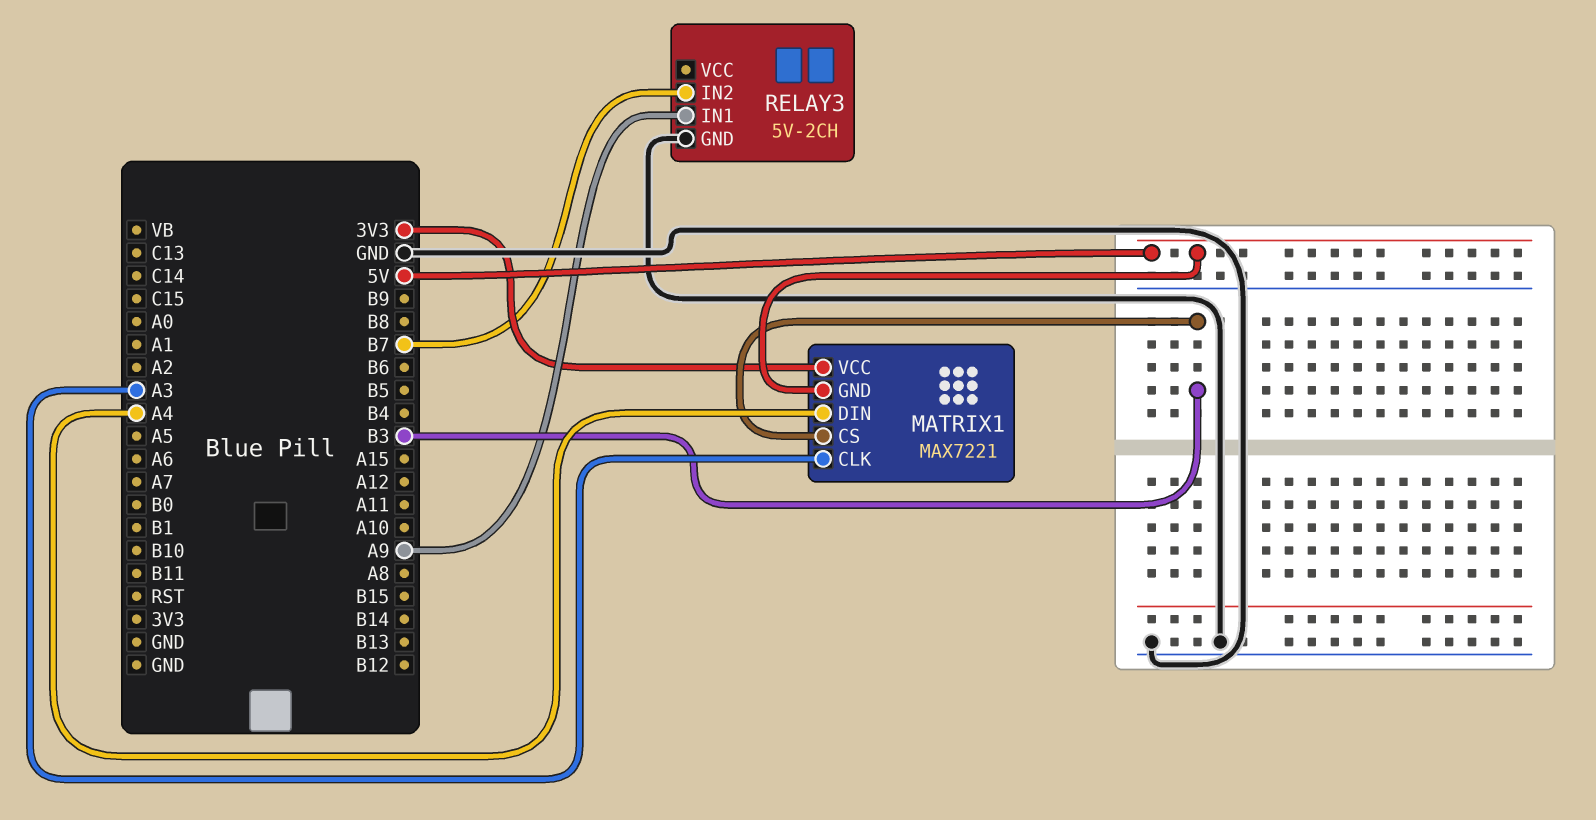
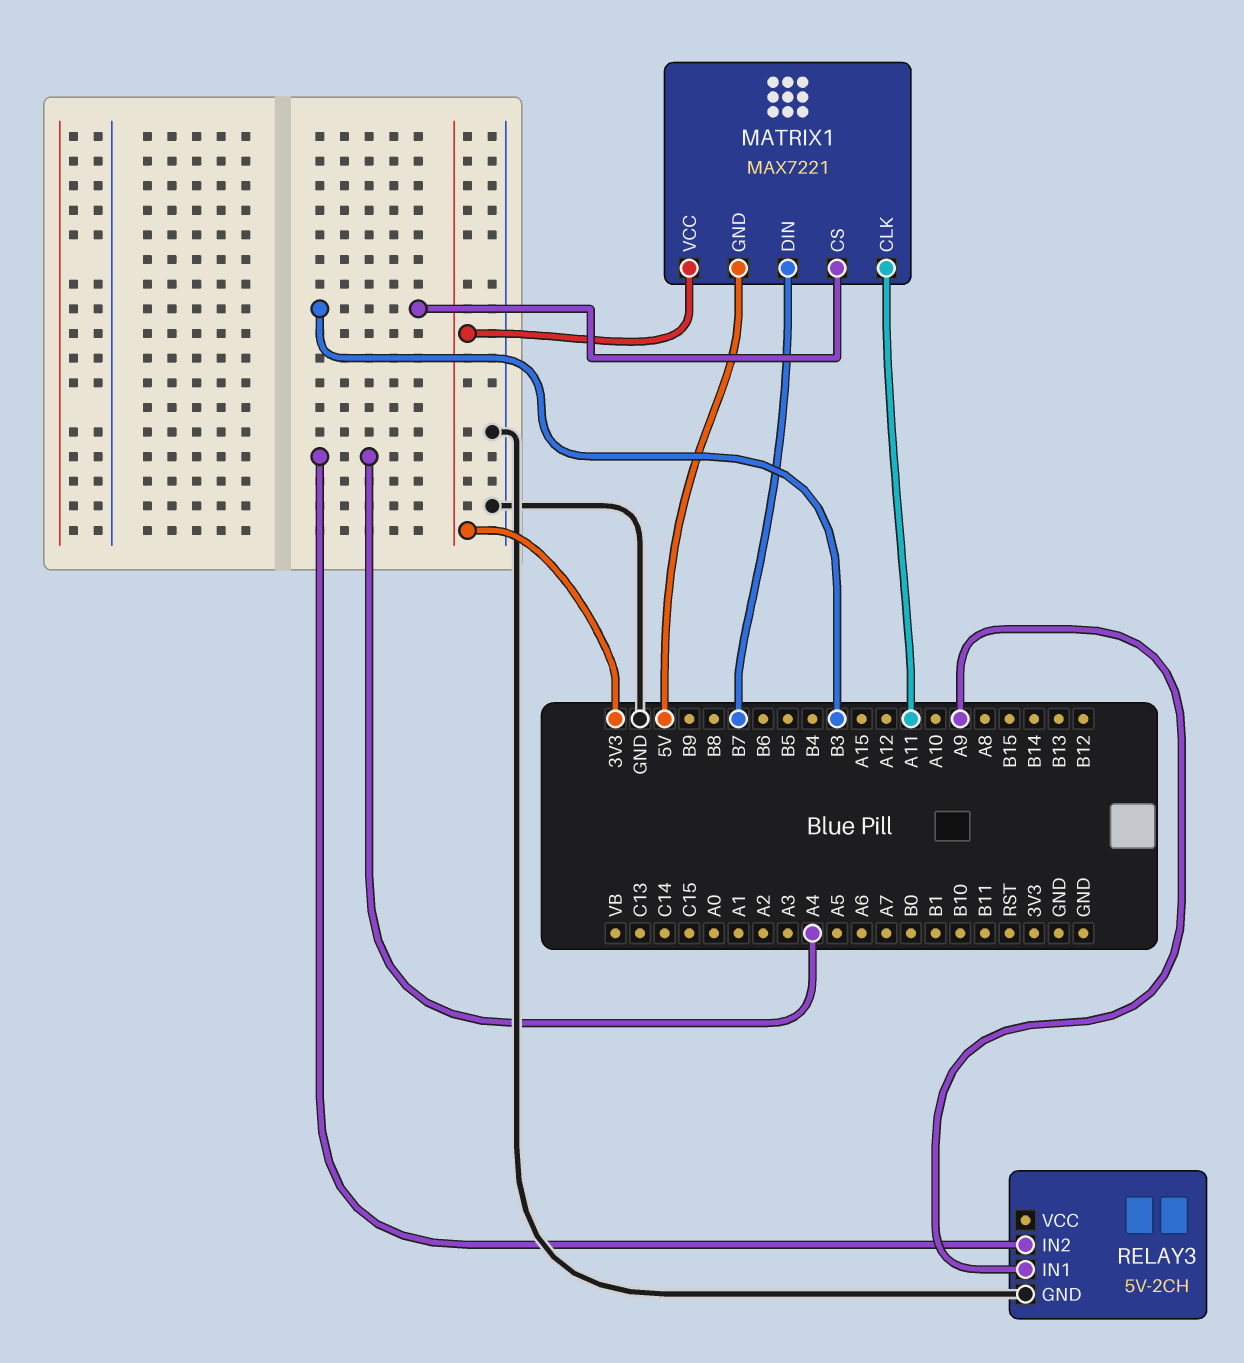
MATRIX1 pin CLK: A3 -> A11
MATRIX1 pin DIN: A4 -> B7
RELAY3 pin IN2: B7 -> A4

